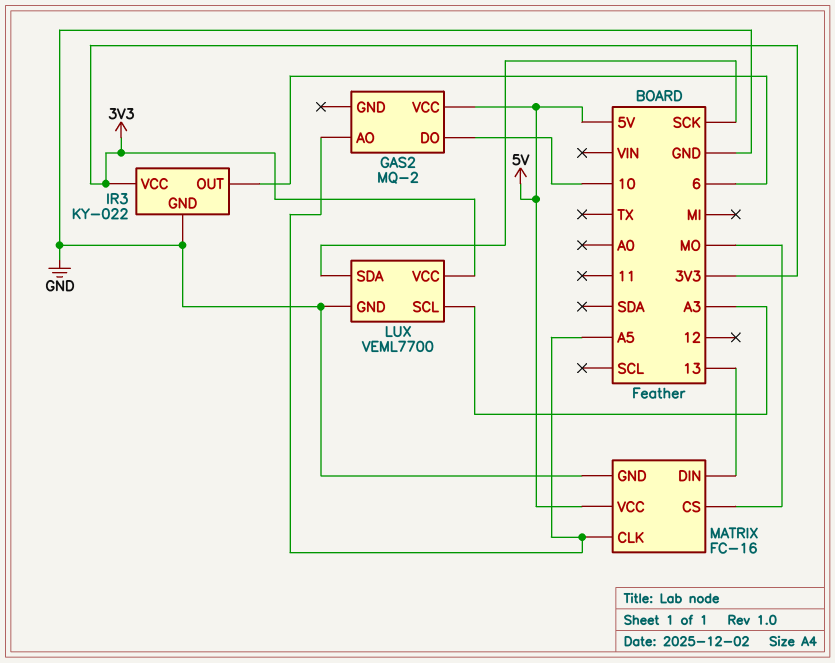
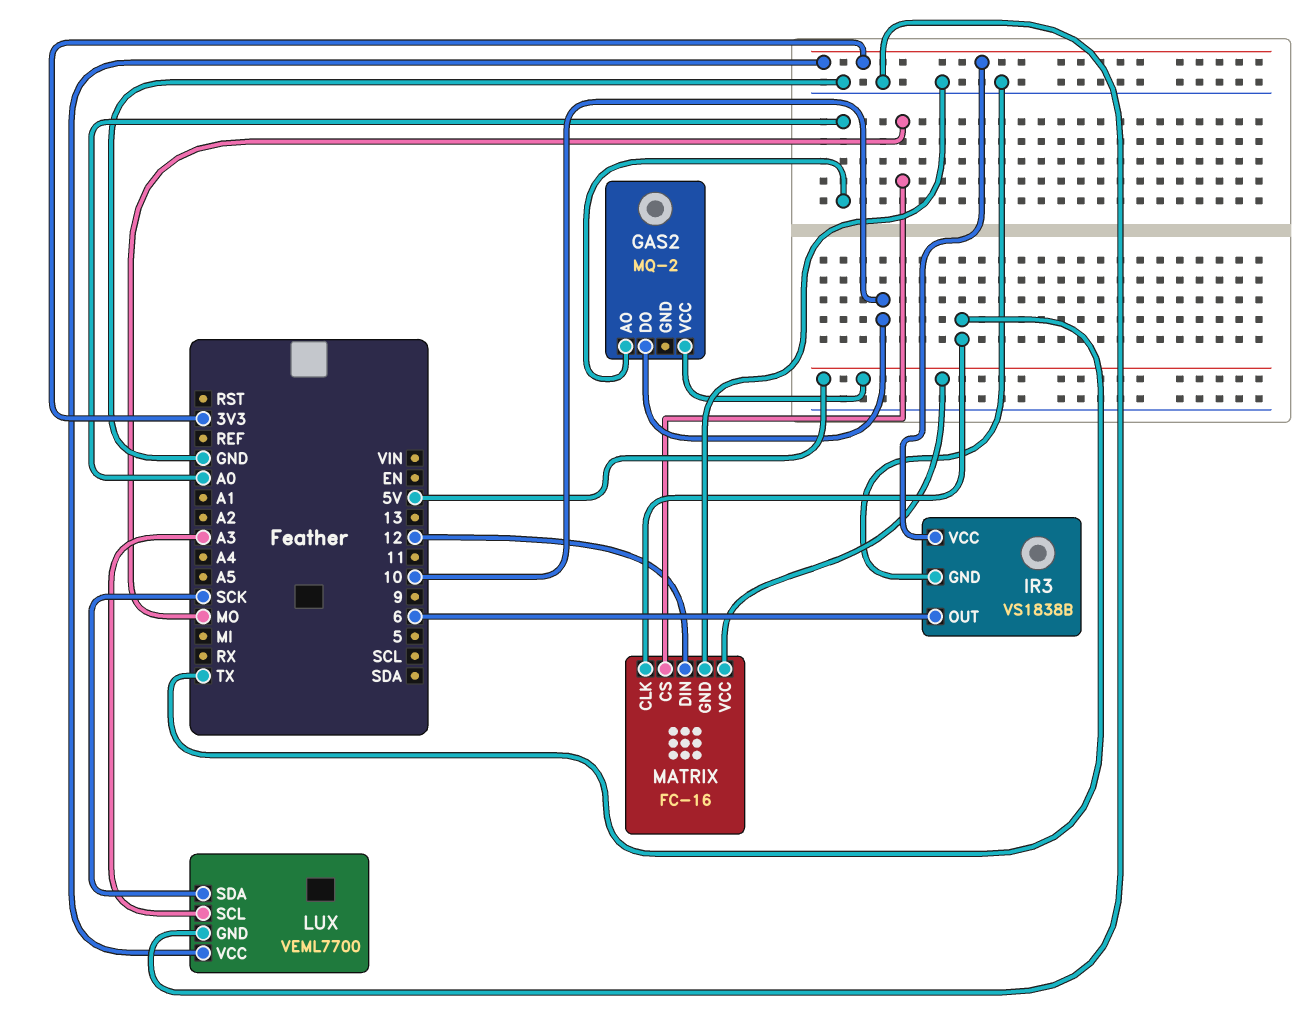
GAS2 pin AO: A5 -> A0
IR3: KY-022 -> VS1838B
MATRIX pin CLK: A5 -> TX
MATRIX pin DIN: 13 -> 12

